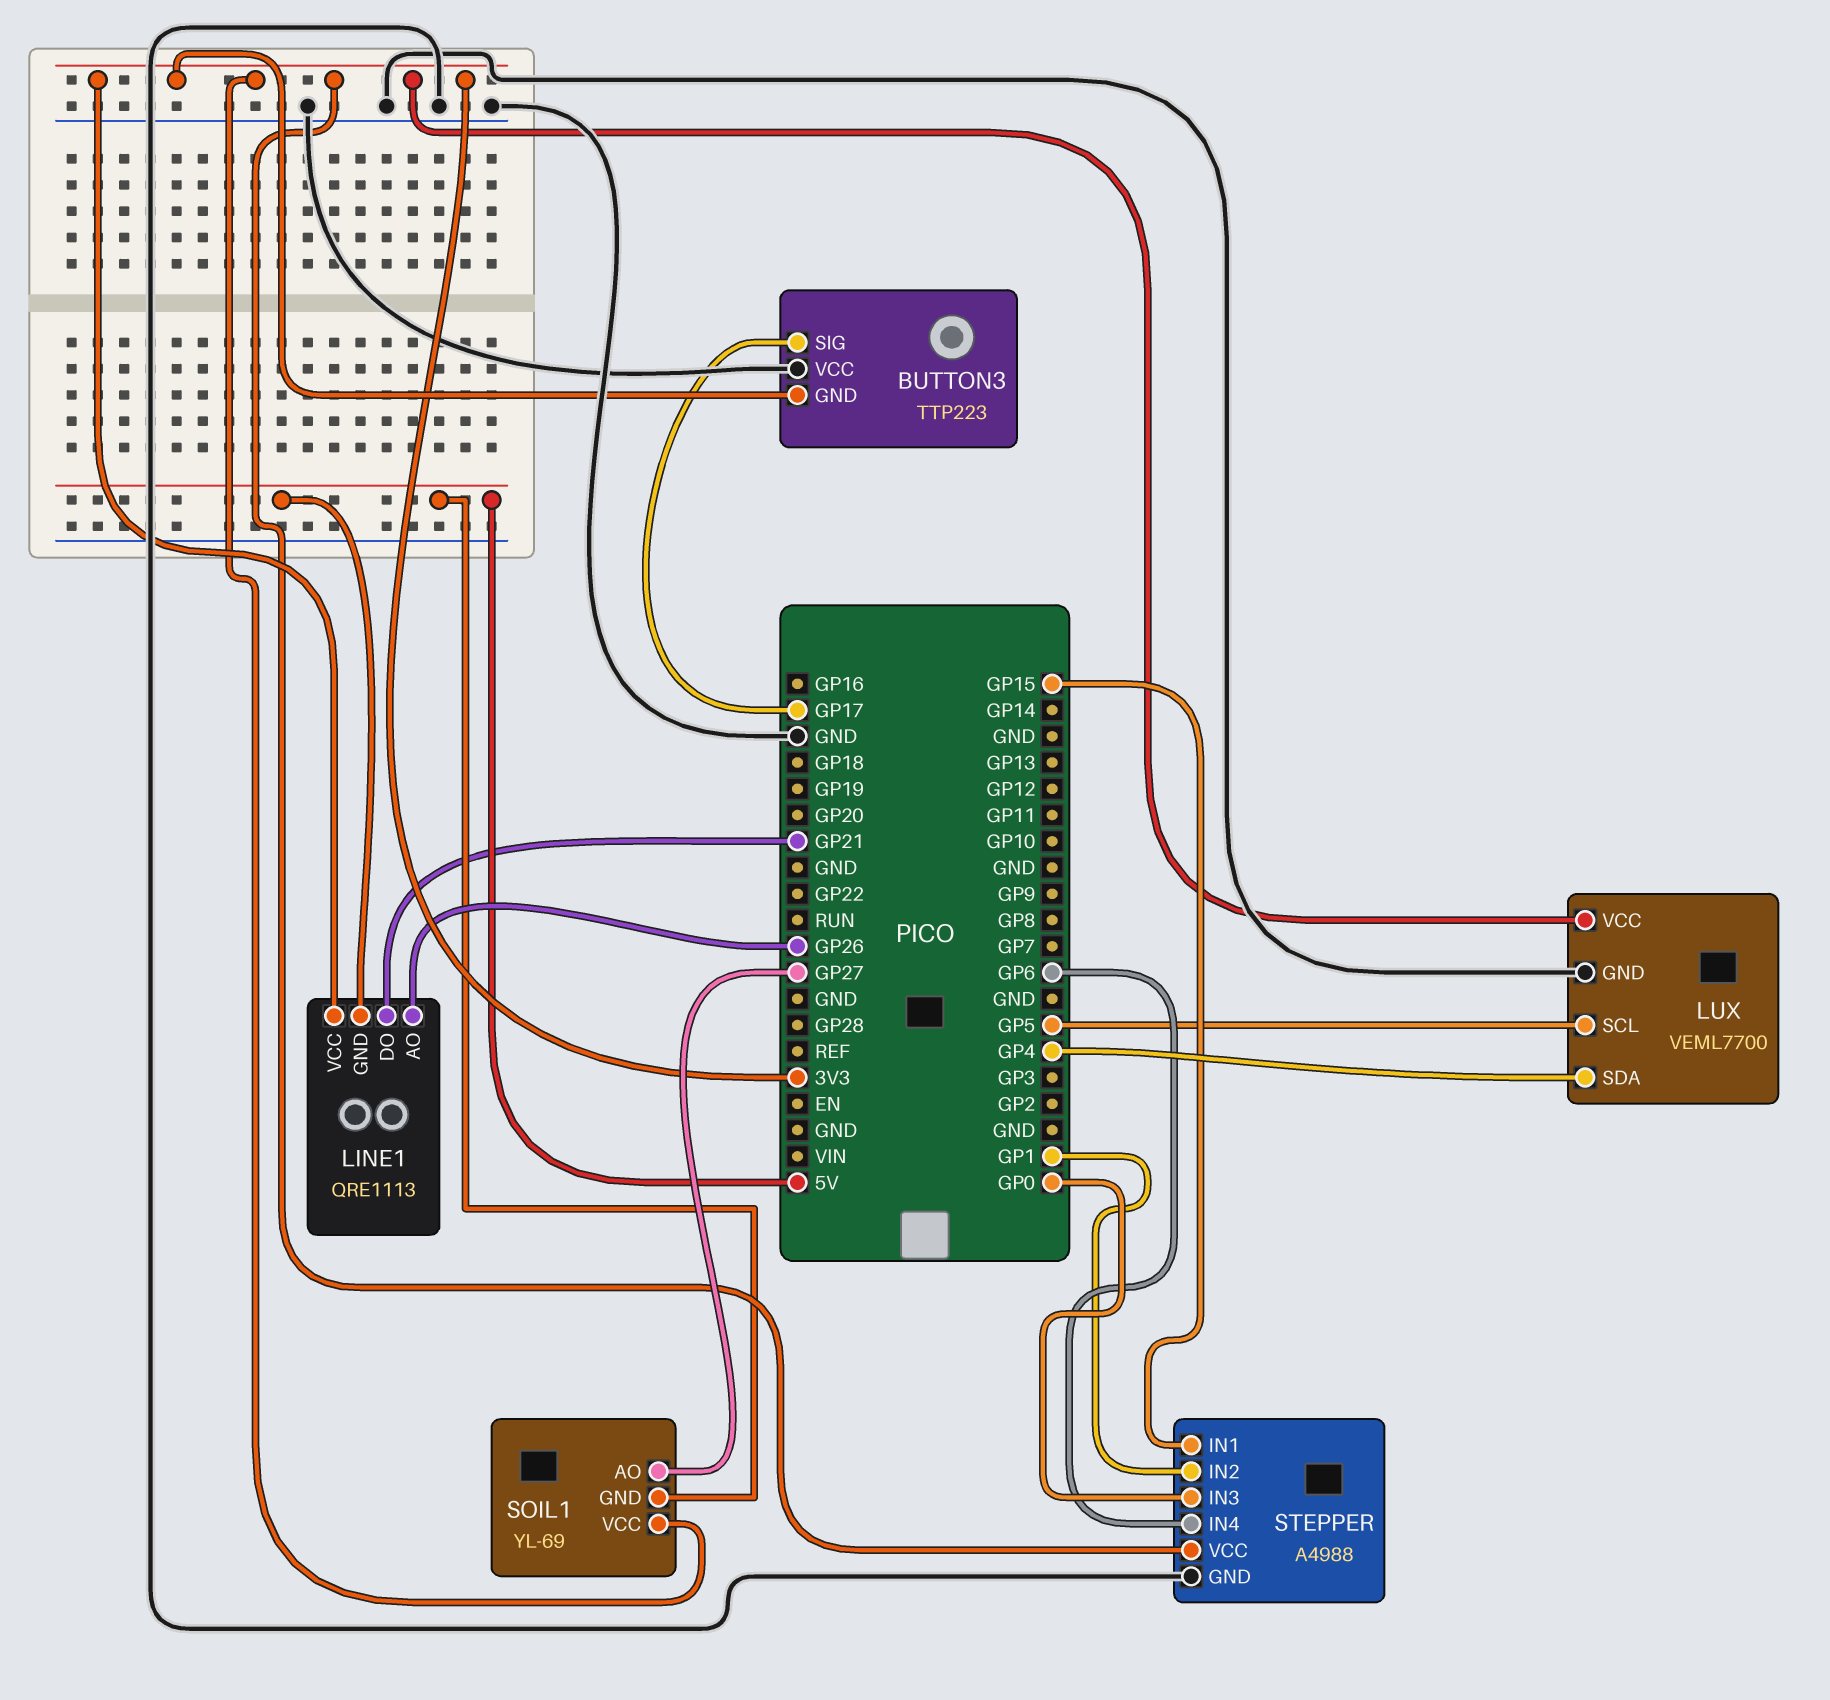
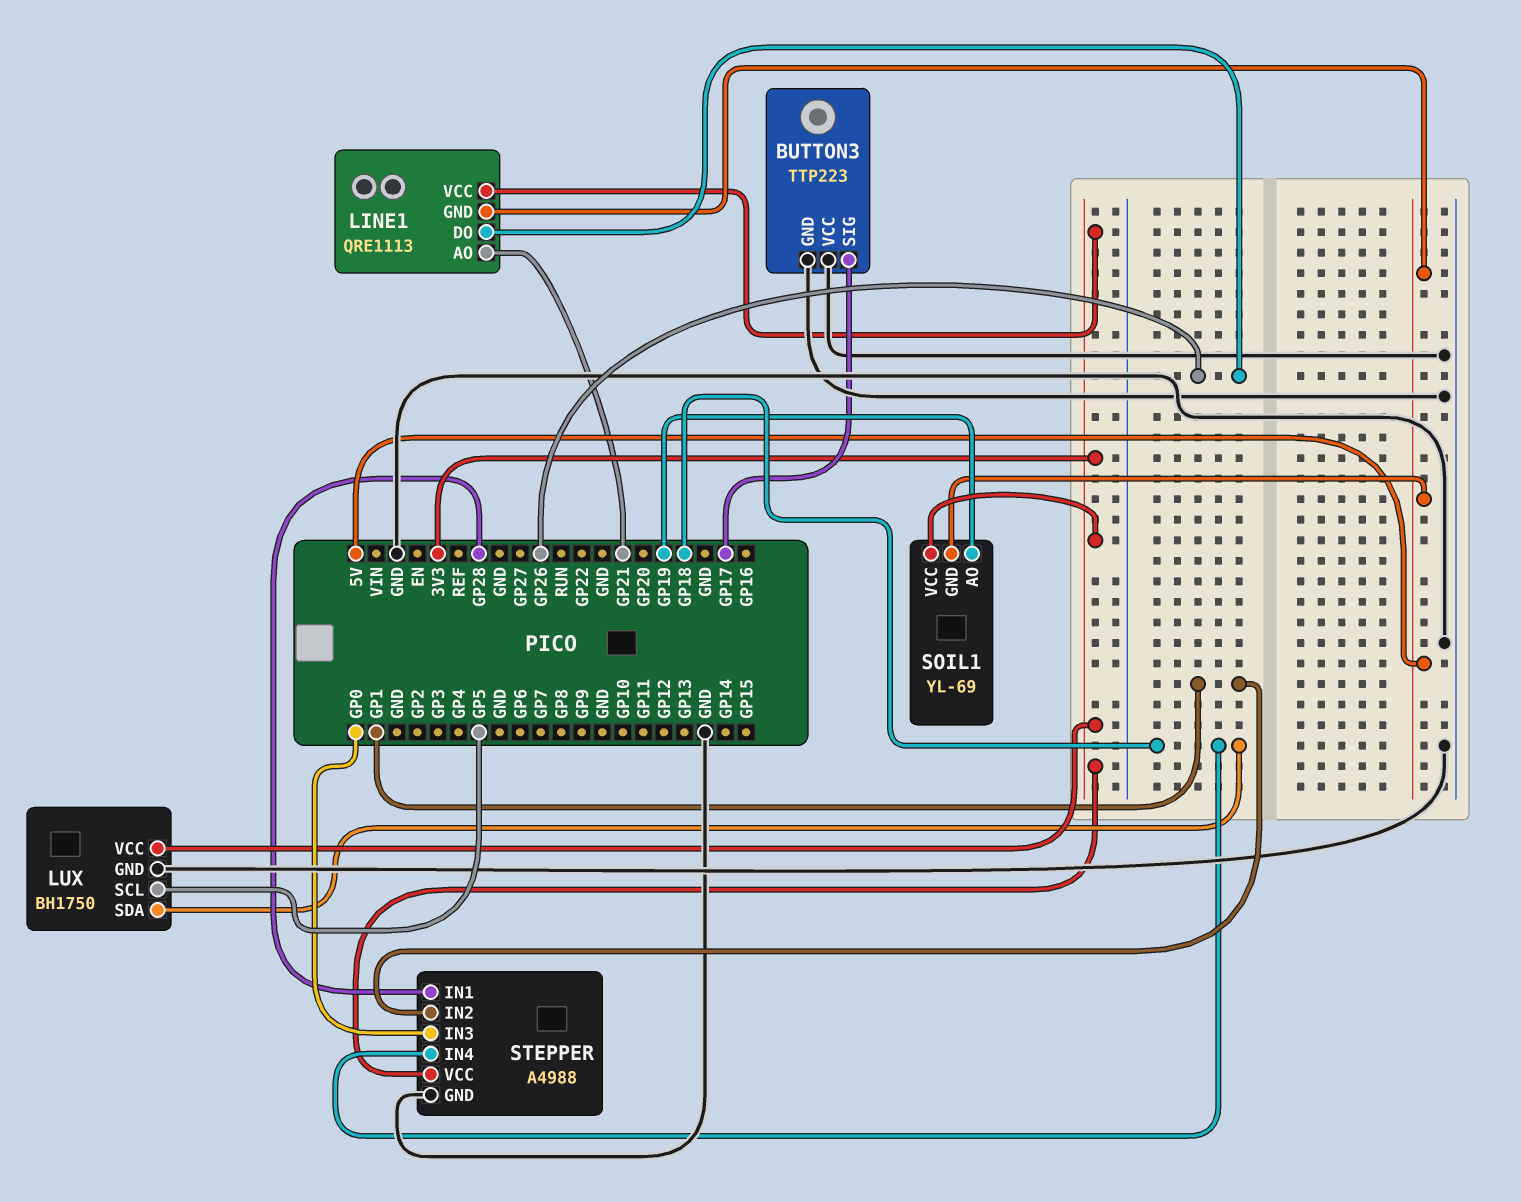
BUTTON3 pin GND: 3V3 -> GND
LINE1 pin AO: GP26 -> GP21
LINE1 pin DO: GP21 -> GP26
LUX: VEML7700 -> BH1750
LUX pin SDA: GP4 -> GP18
SOIL1 pin AO: GP27 -> GP19
STEPPER pin IN1: GP15 -> GP28
STEPPER pin IN4: GP6 -> GP18

